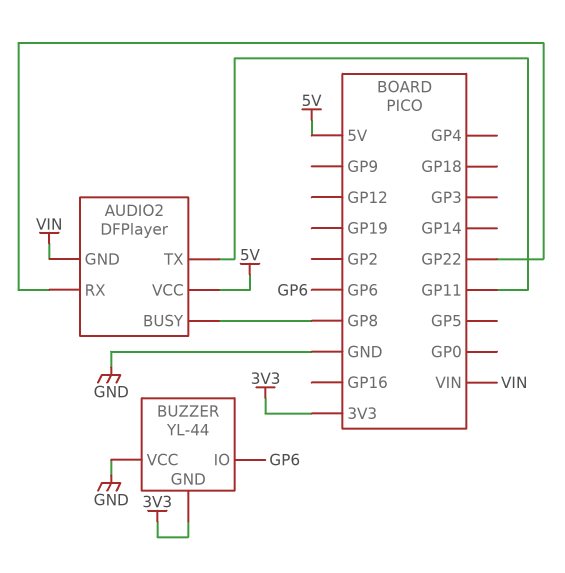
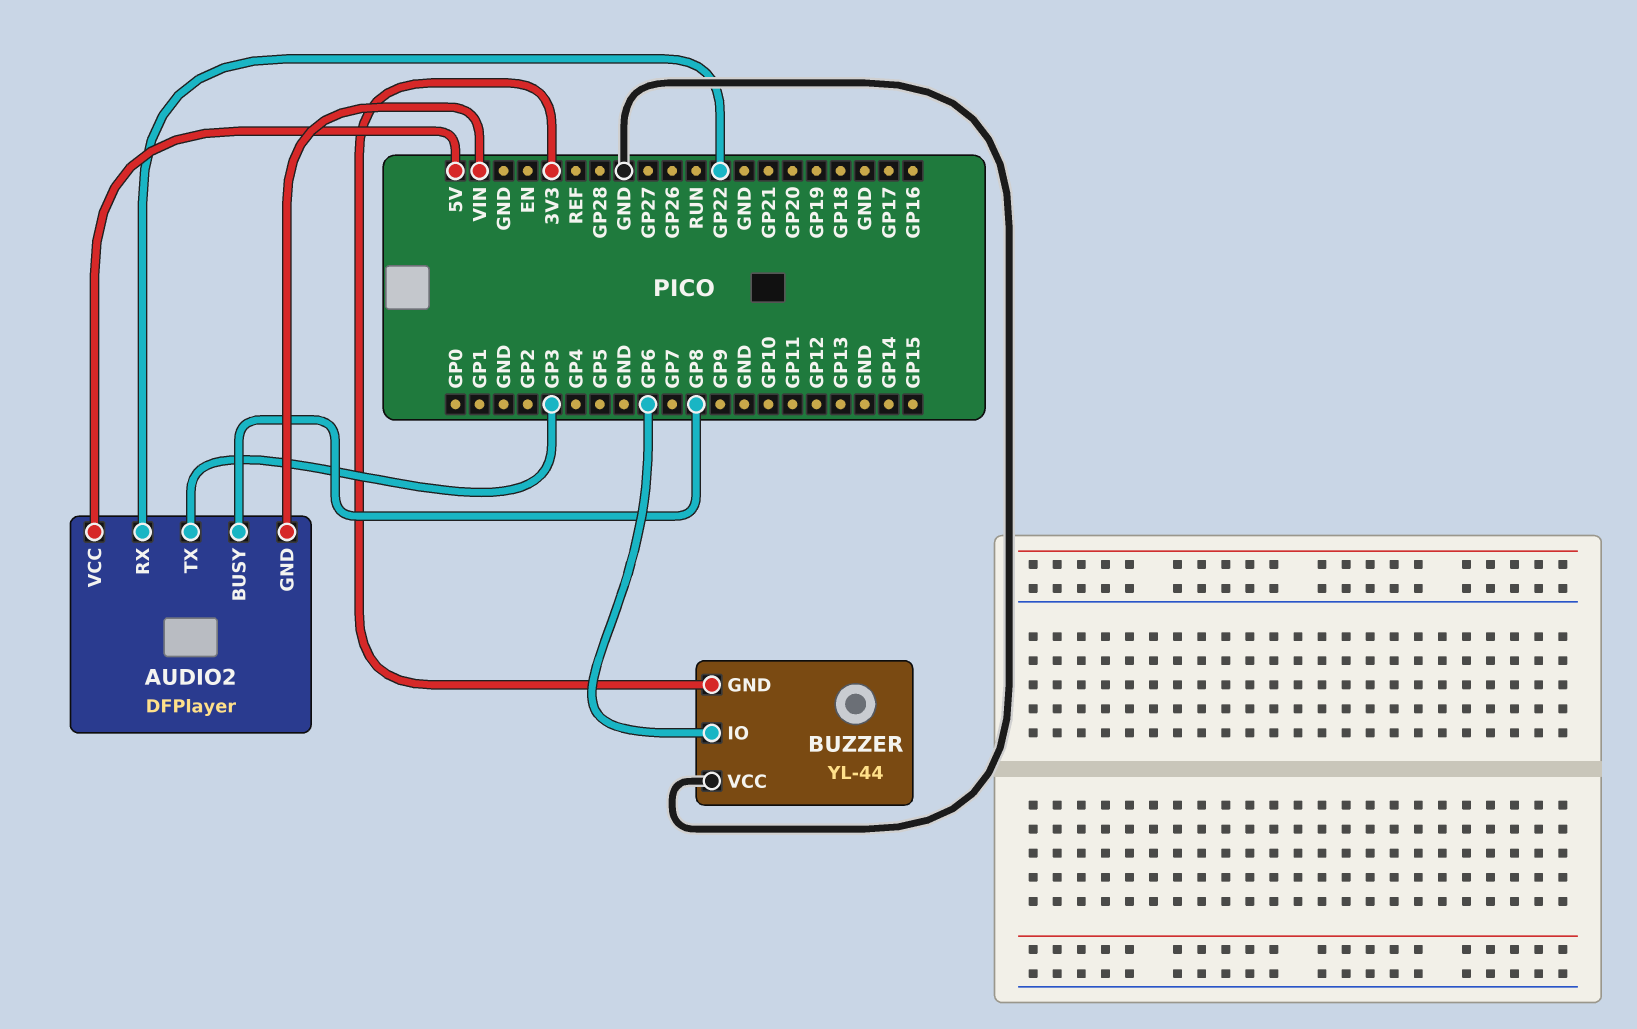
AUDIO2 pin TX: GP11 -> GP3

